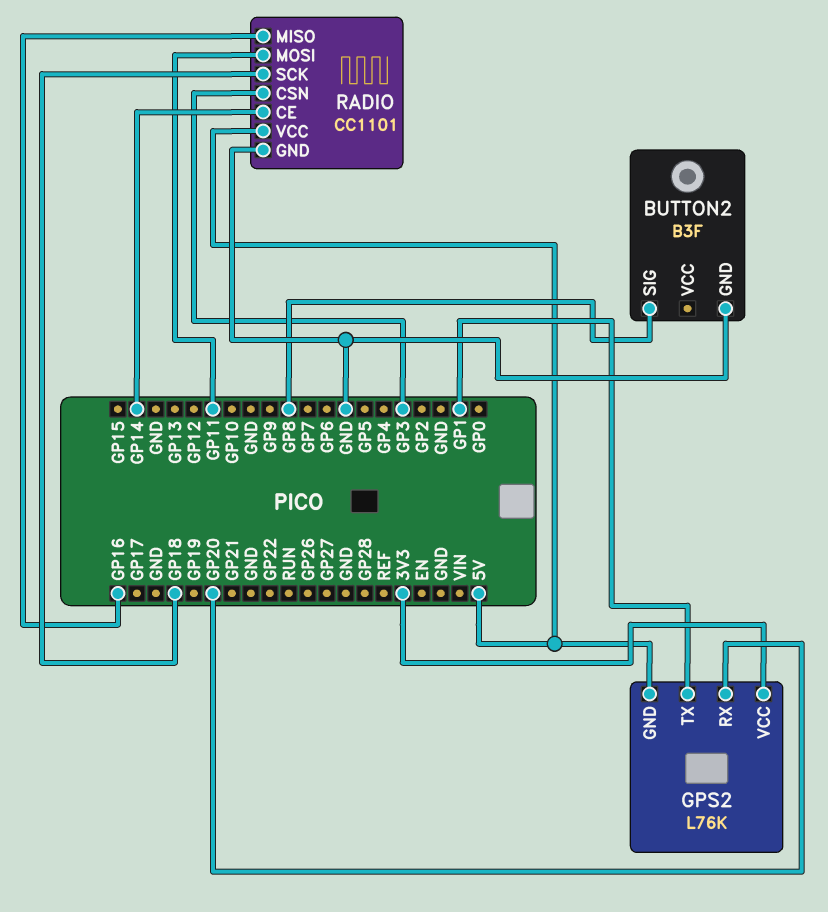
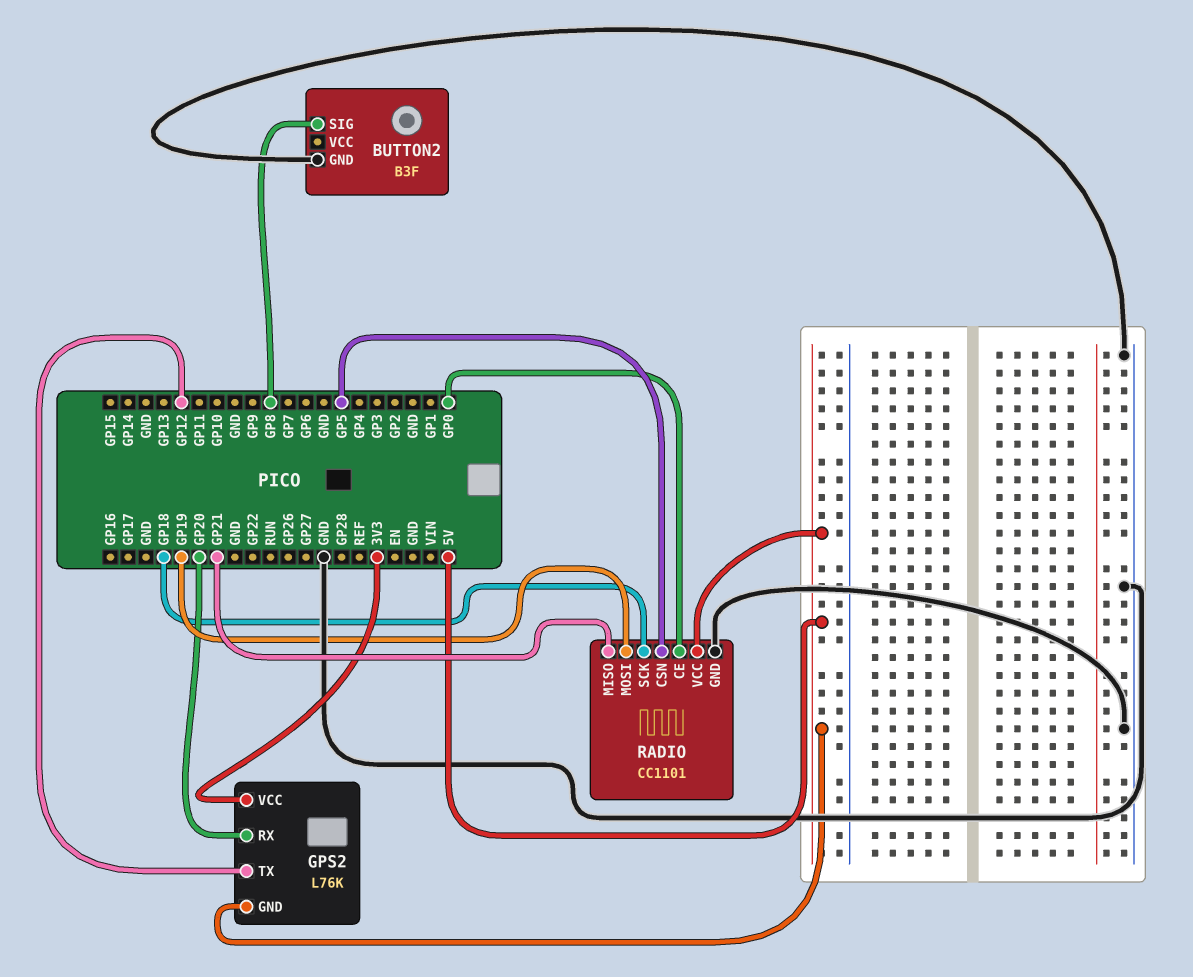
GPS2 pin TX: GP1 -> GP12
RADIO pin CE: GP14 -> GP0
RADIO pin CSN: GP3 -> GP5
RADIO pin MISO: GP16 -> GP21
RADIO pin MOSI: GP11 -> GP19

